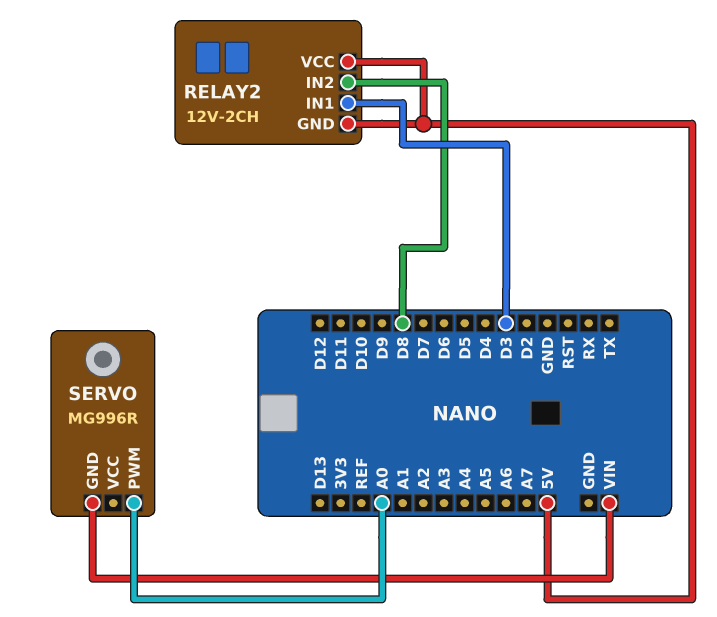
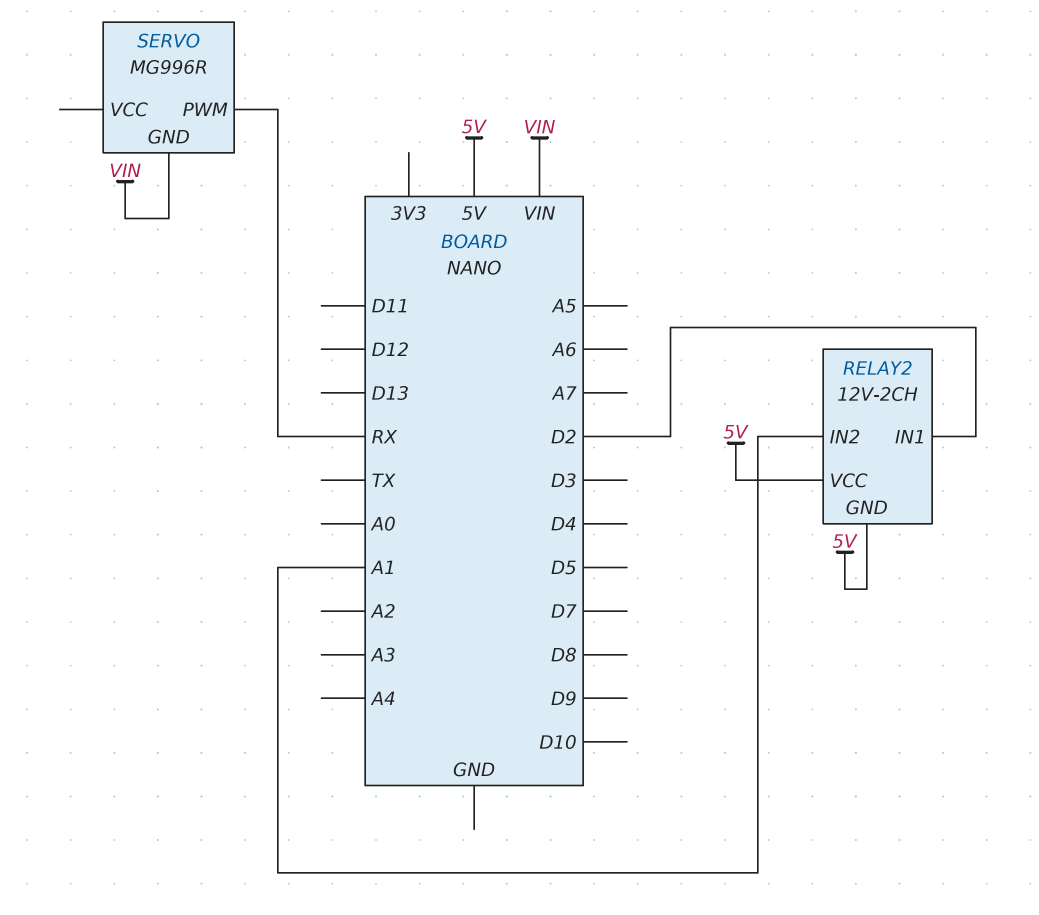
RELAY2 pin IN1: D3 -> D2
RELAY2 pin IN2: D8 -> A1
SERVO pin PWM: A0 -> RX

